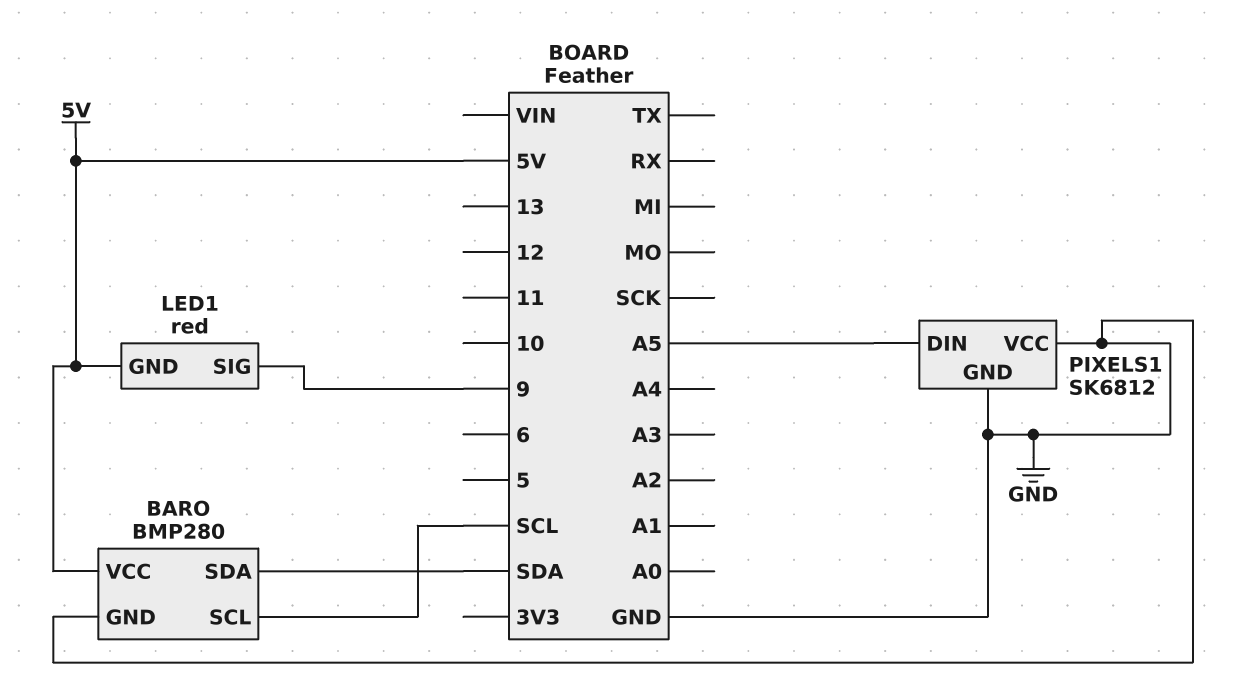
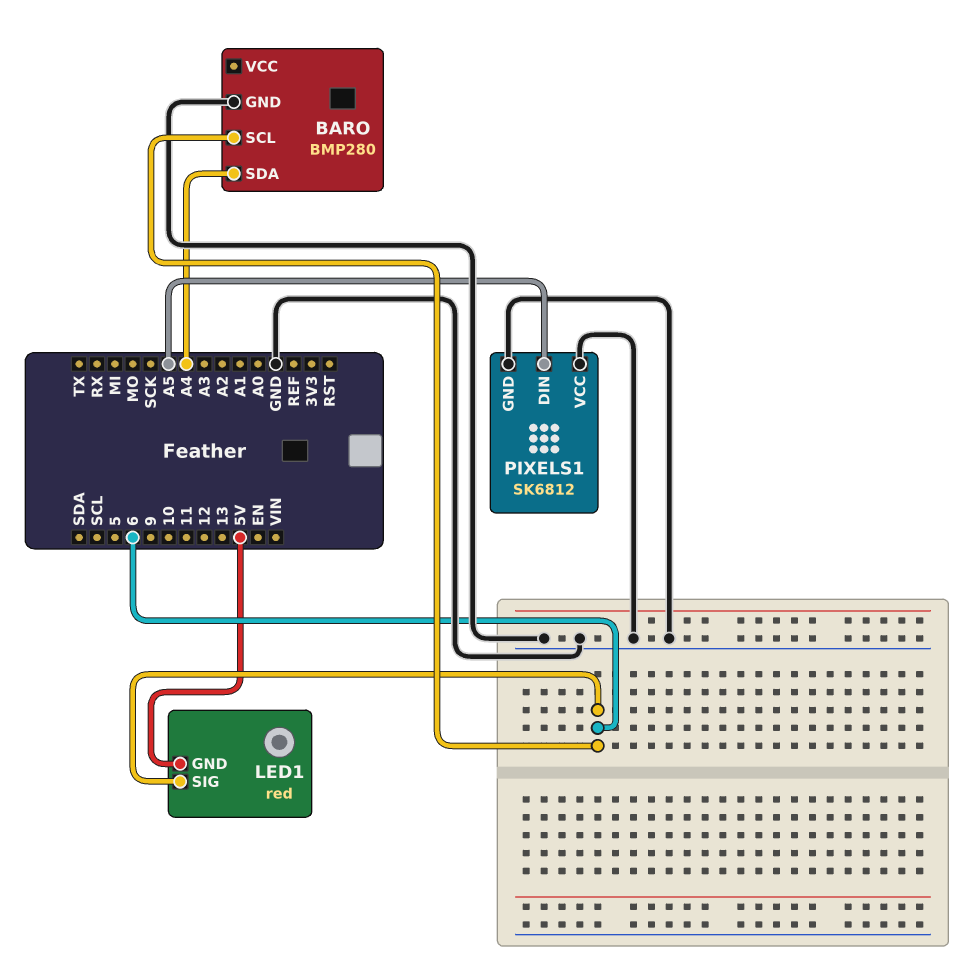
BARO pin SCL: SCL -> 6
BARO pin SDA: SDA -> A4
BARO pin VCC: 5V -> none
LED1 pin SIG: 9 -> 6

